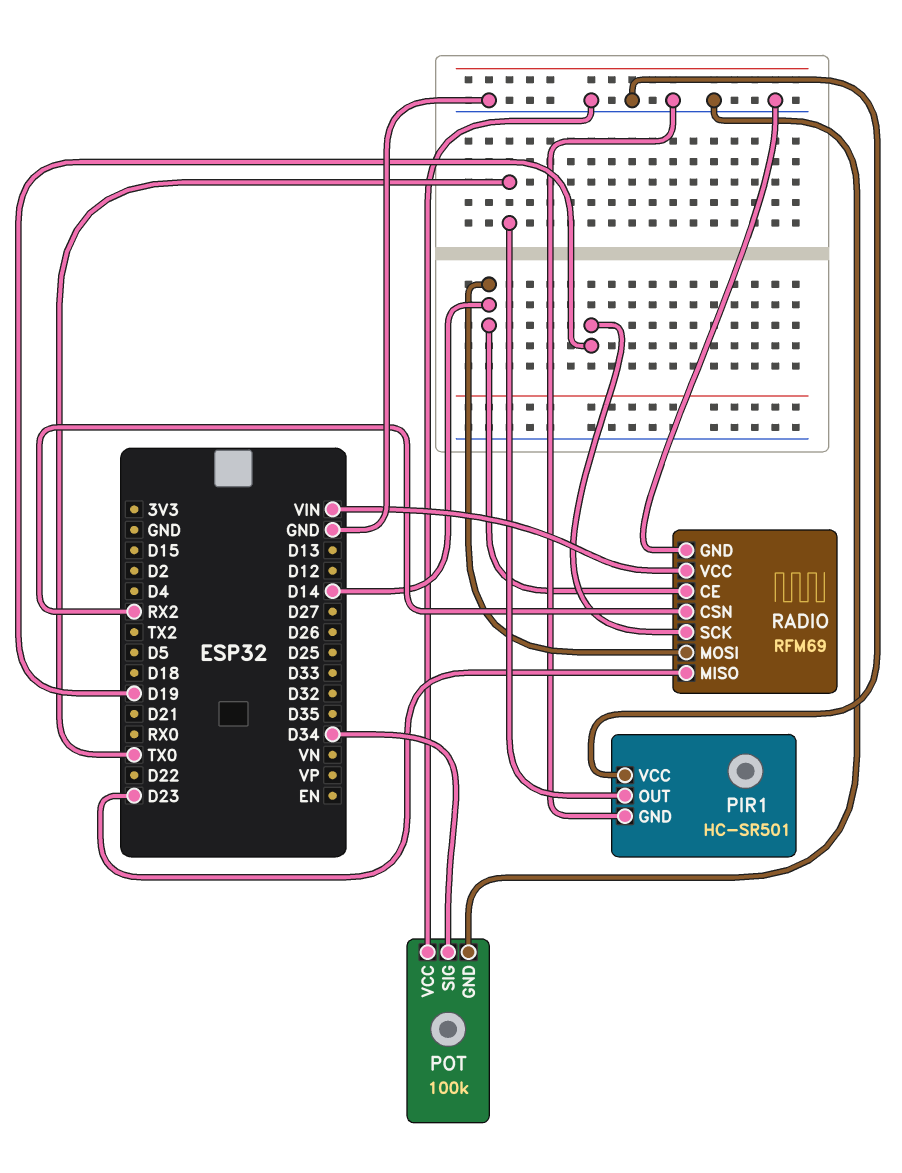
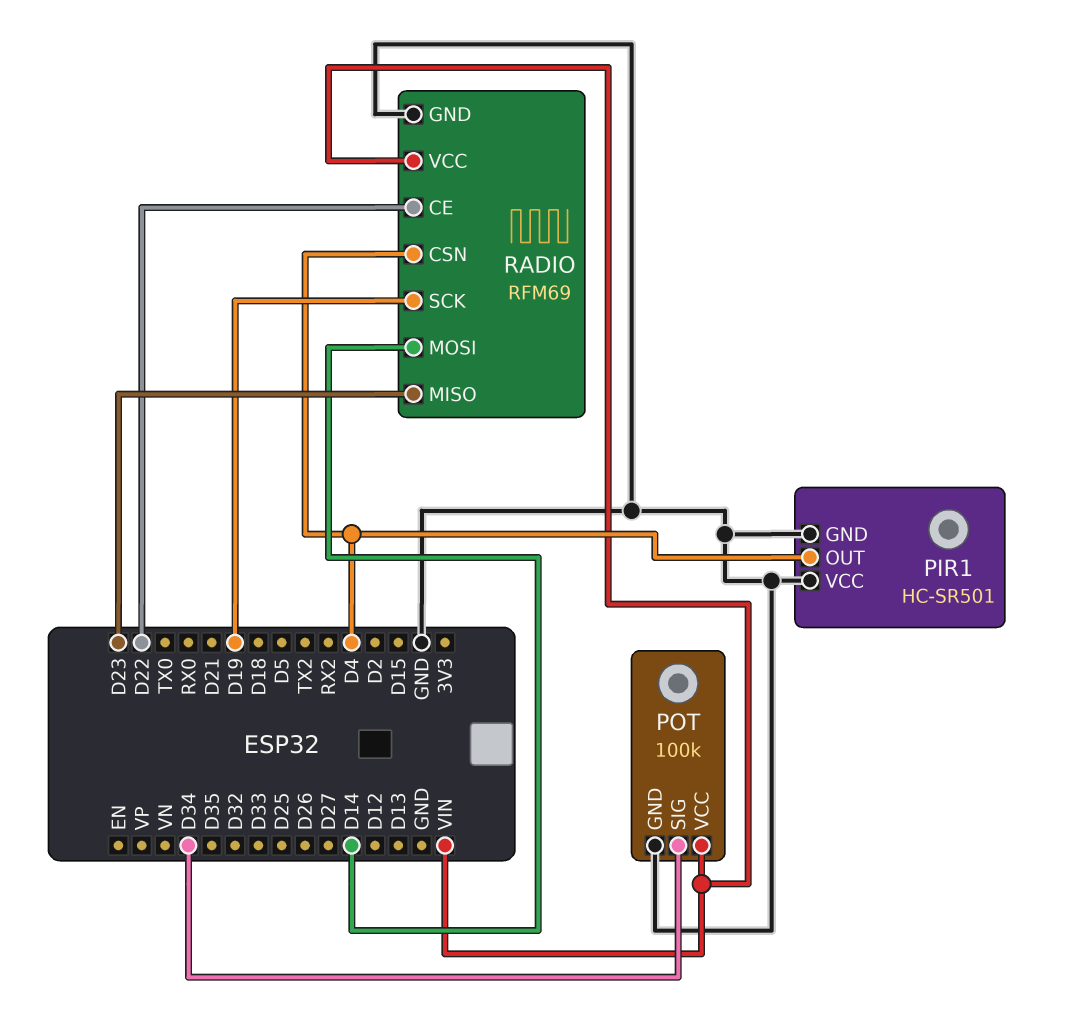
PIR1 pin OUT: TX0 -> D4
POT pin VCC: GND -> VIN
RADIO pin CE: D14 -> D22
RADIO pin CSN: RX2 -> D4

